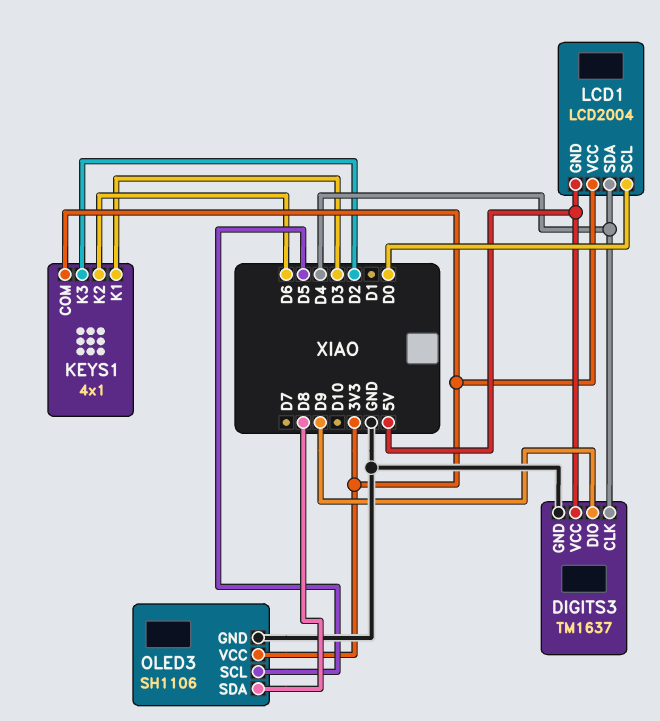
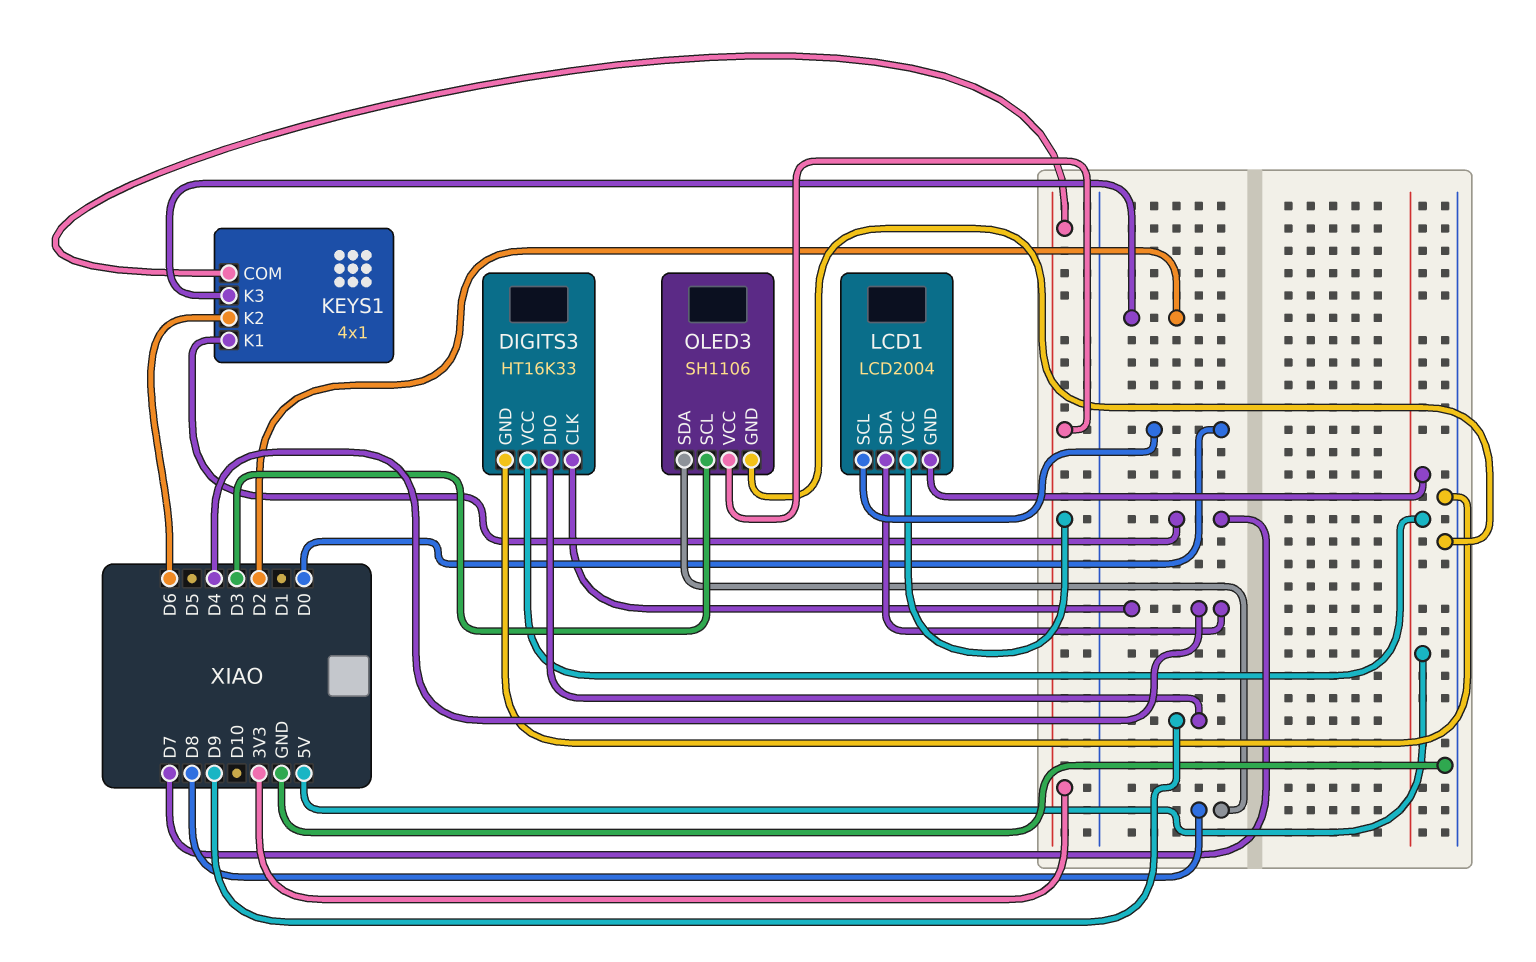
DIGITS3: TM1637 -> HT16K33
KEYS1 pin K1: D3 -> D7
OLED3 pin SCL: D5 -> D3

